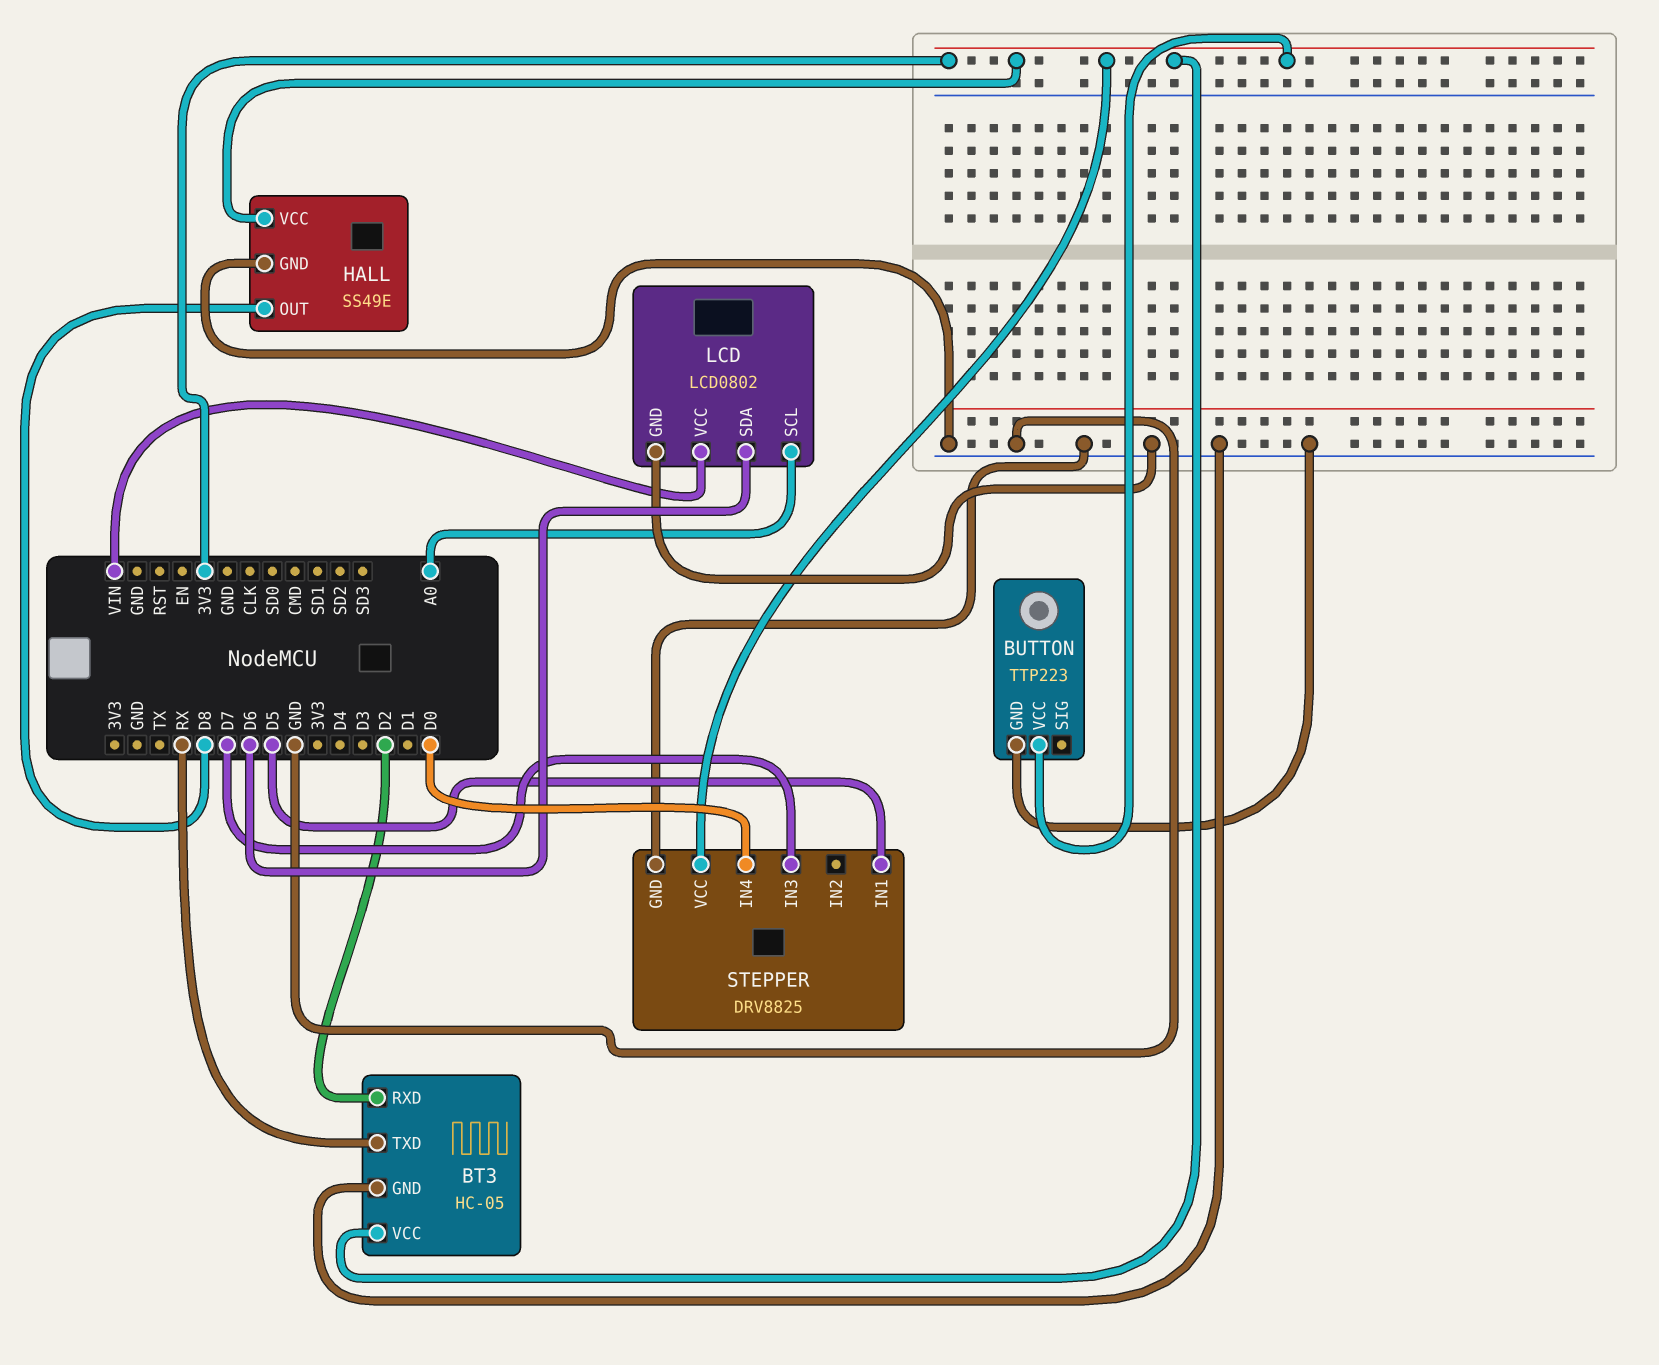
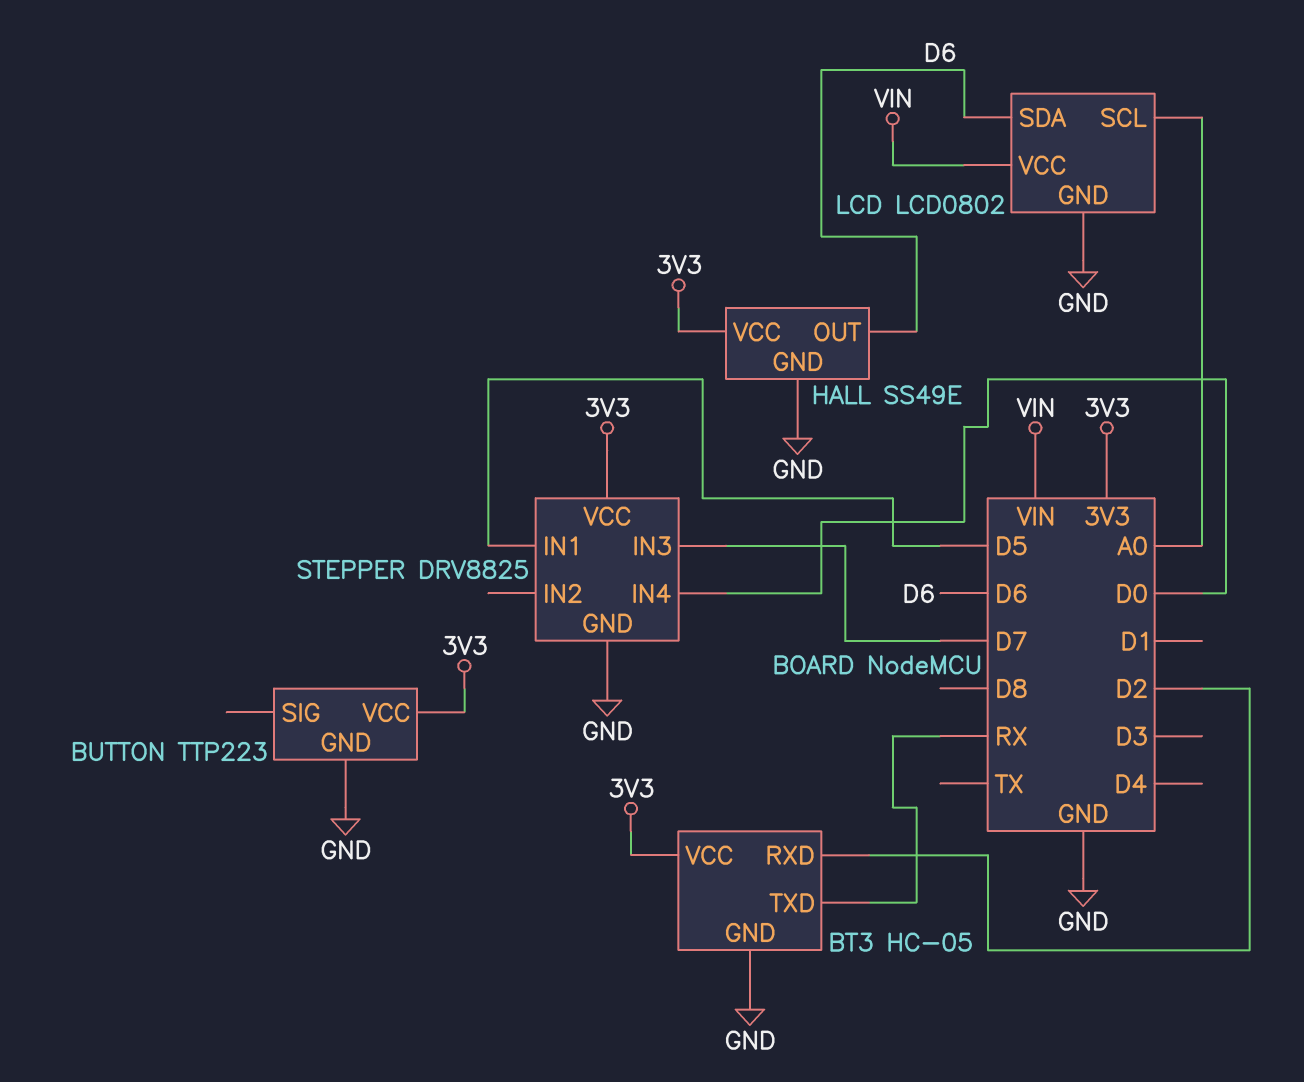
HALL pin OUT: D8 -> D6

